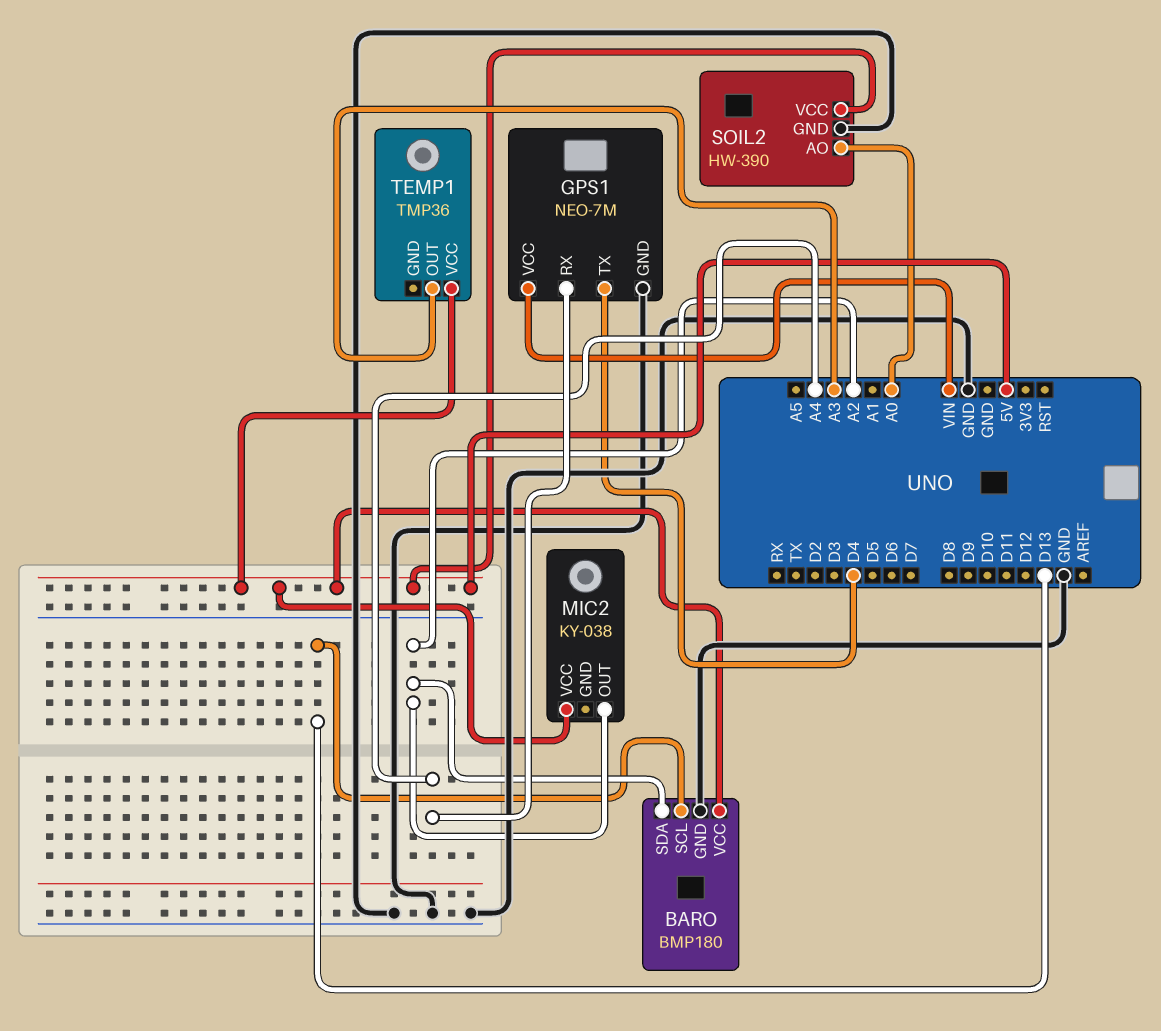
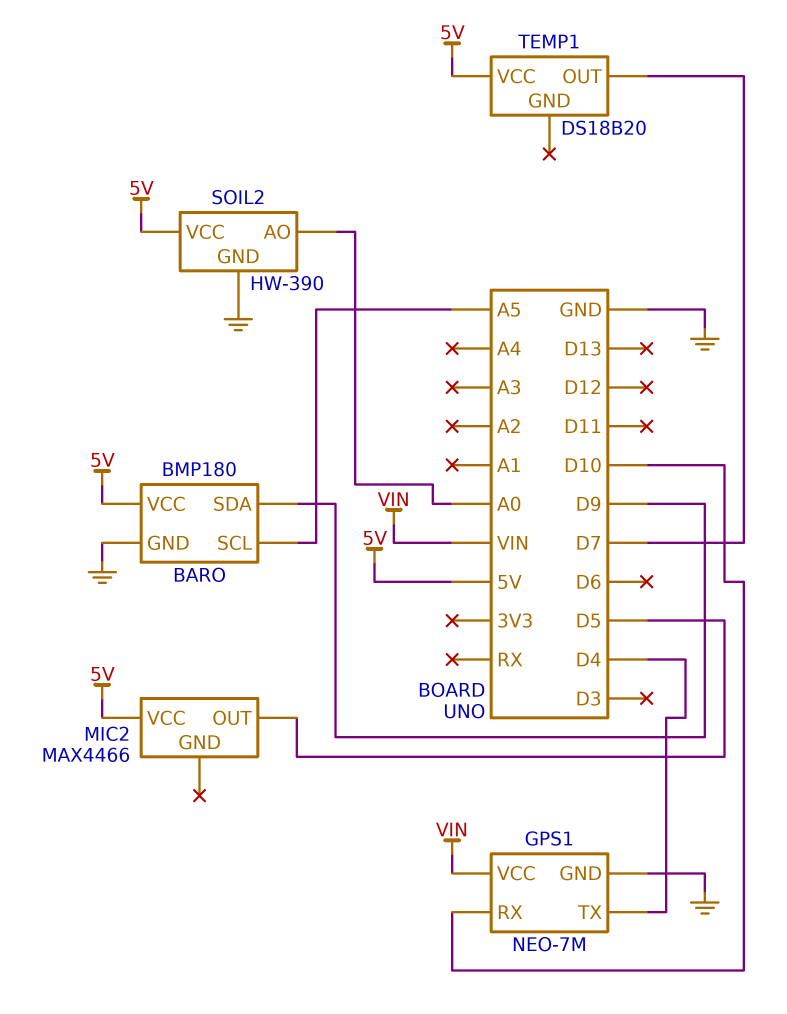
BARO pin SCL: D13 -> A5
BARO pin SDA: A2 -> D9
GPS1 pin RX: A4 -> D10
MIC2: KY-038 -> MAX4466
MIC2 pin OUT: A2 -> D5
TEMP1: TMP36 -> DS18B20
TEMP1 pin OUT: A3 -> D7

